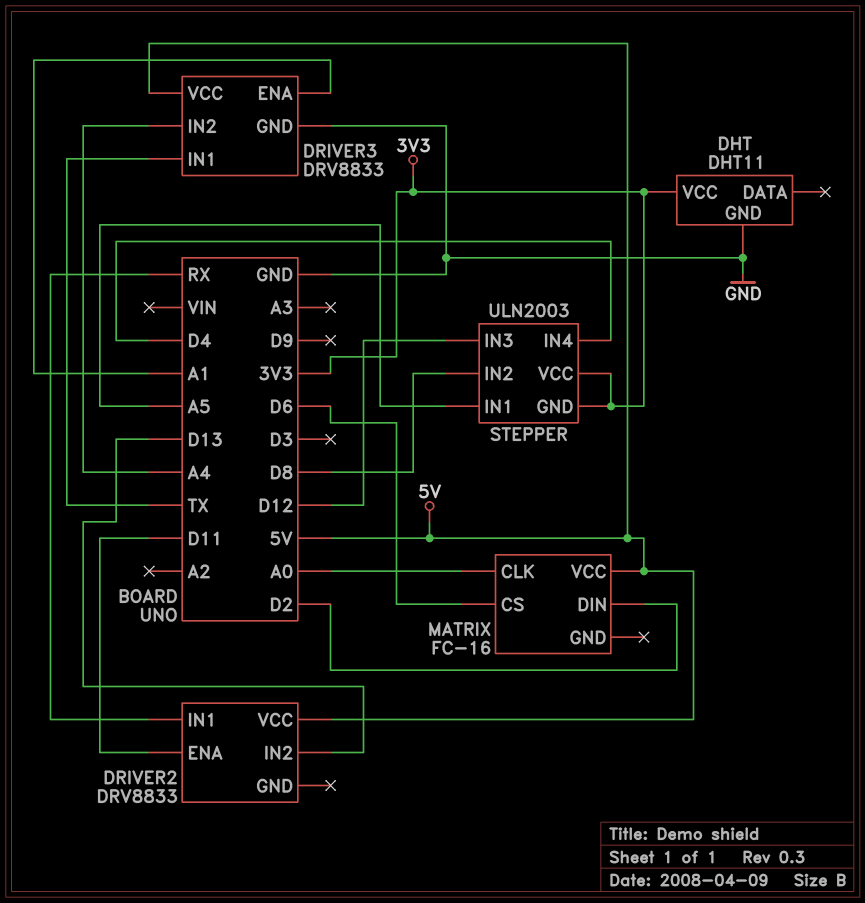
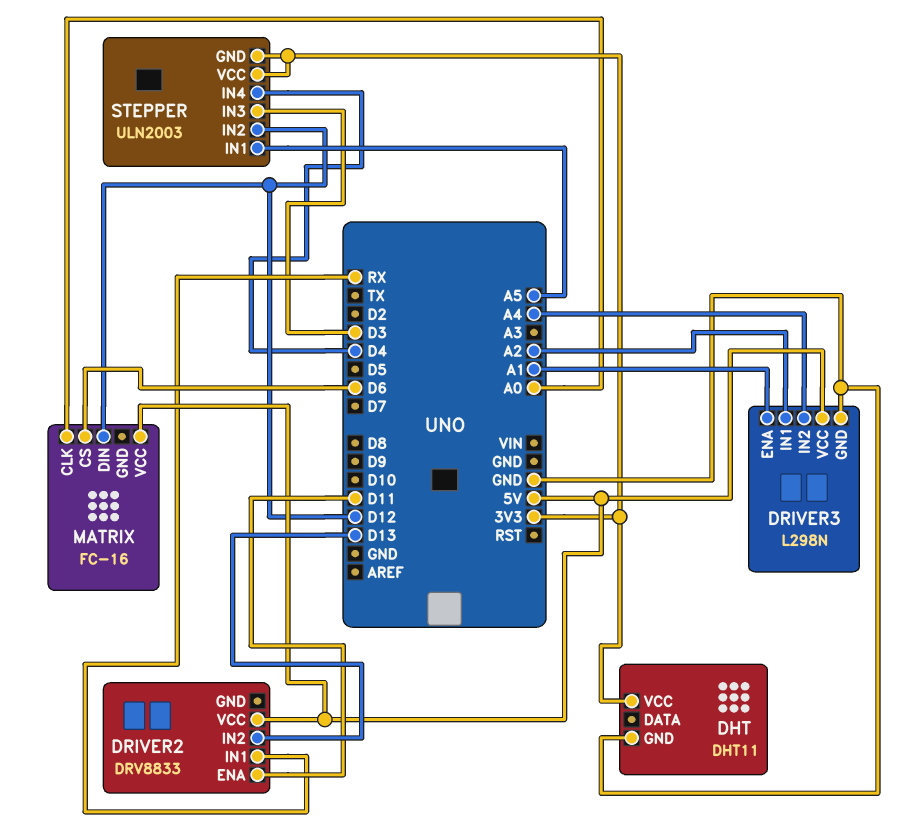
DRIVER3: DRV8833 -> L298N
DRIVER3 pin IN1: TX -> A2
MATRIX pin DIN: D2 -> D12
STEPPER pin IN2: D8 -> D12
STEPPER pin IN3: D12 -> D3

